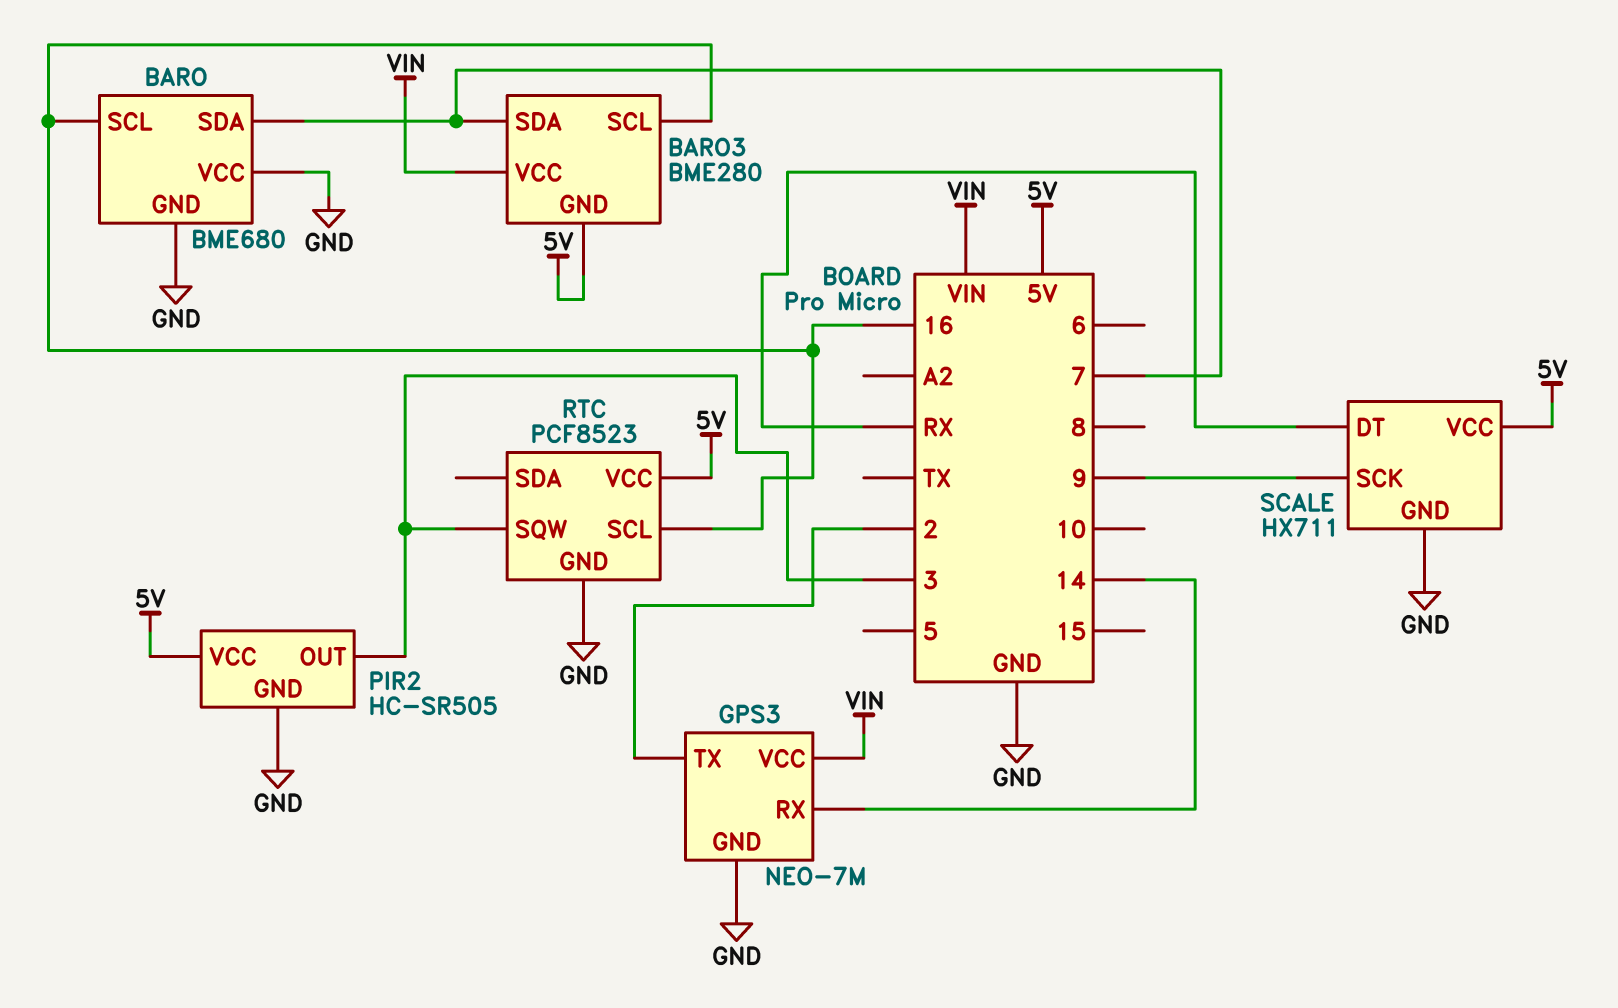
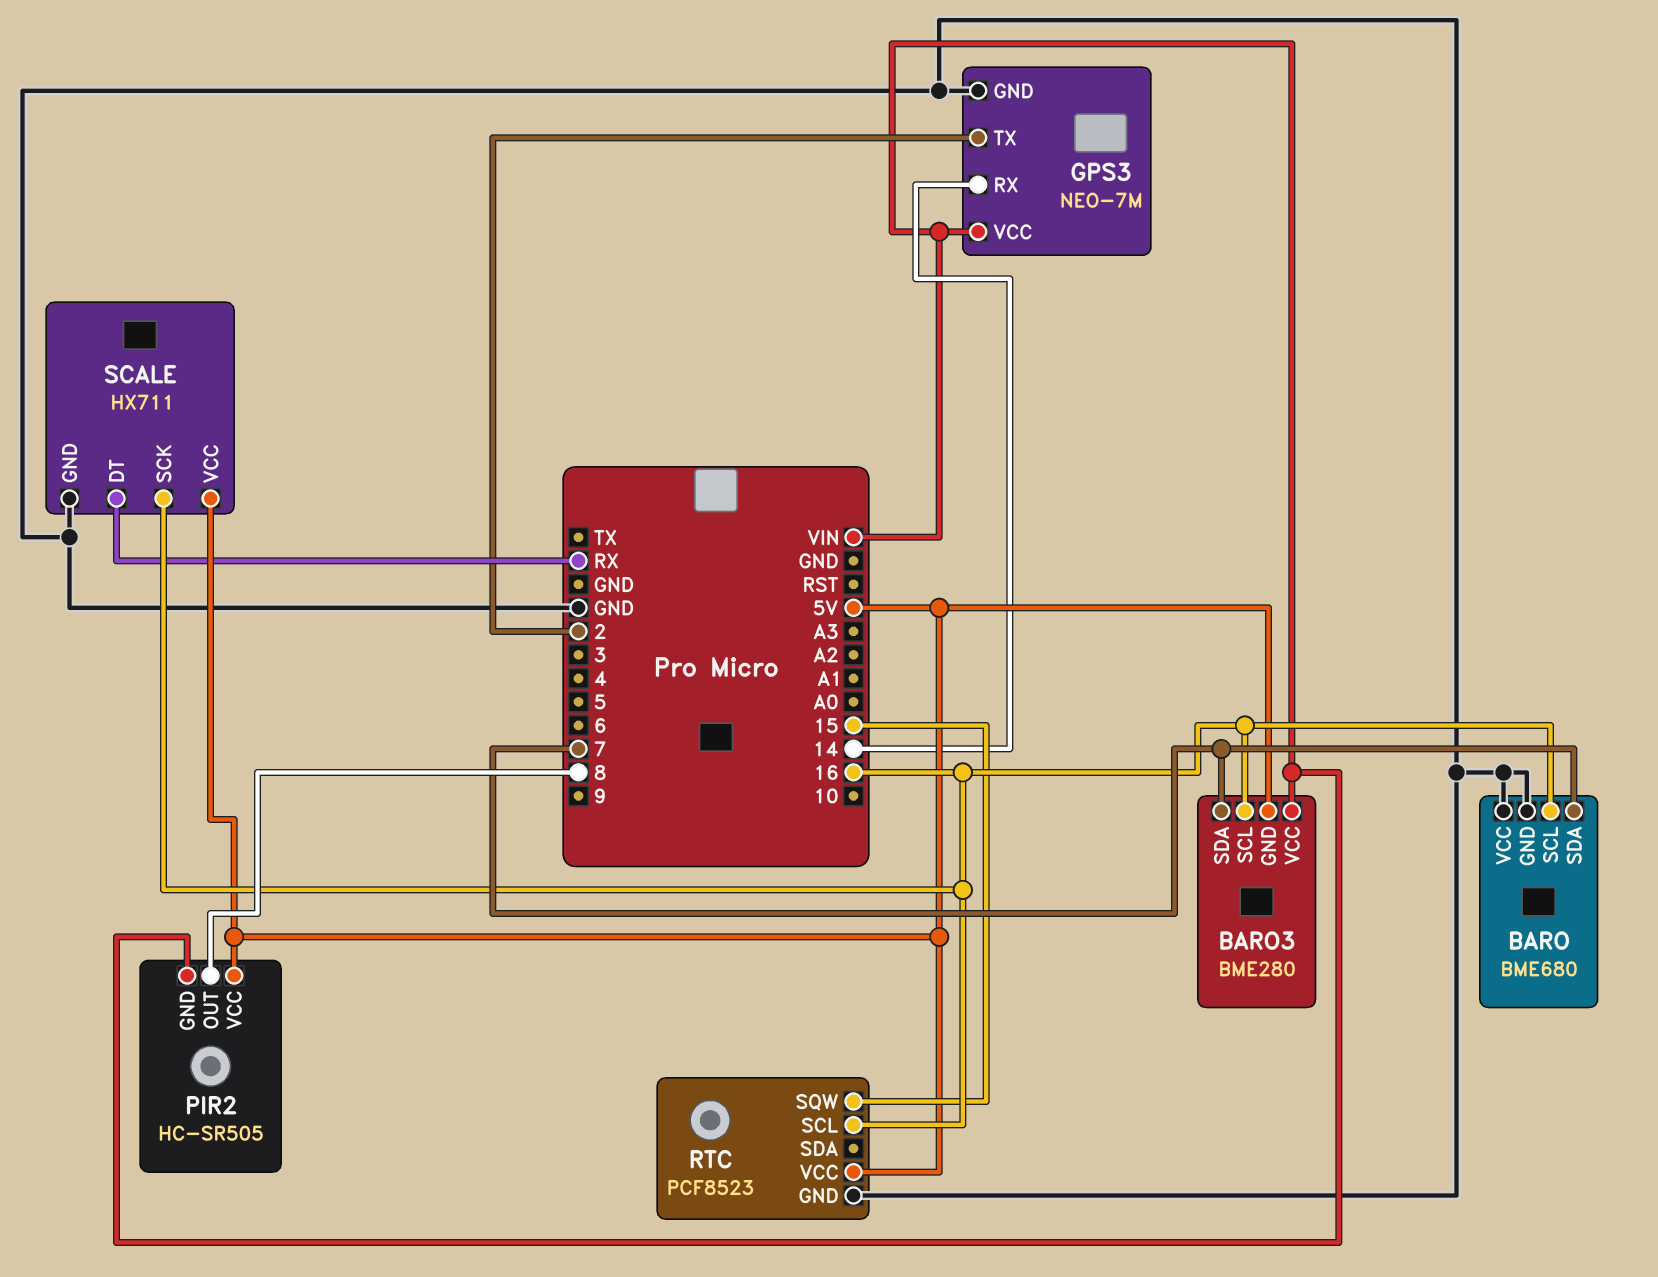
PIR2 pin GND: GND -> VIN
PIR2 pin OUT: 3 -> 8
RTC pin SQW: 3 -> 15
SCALE pin SCK: 9 -> 16

